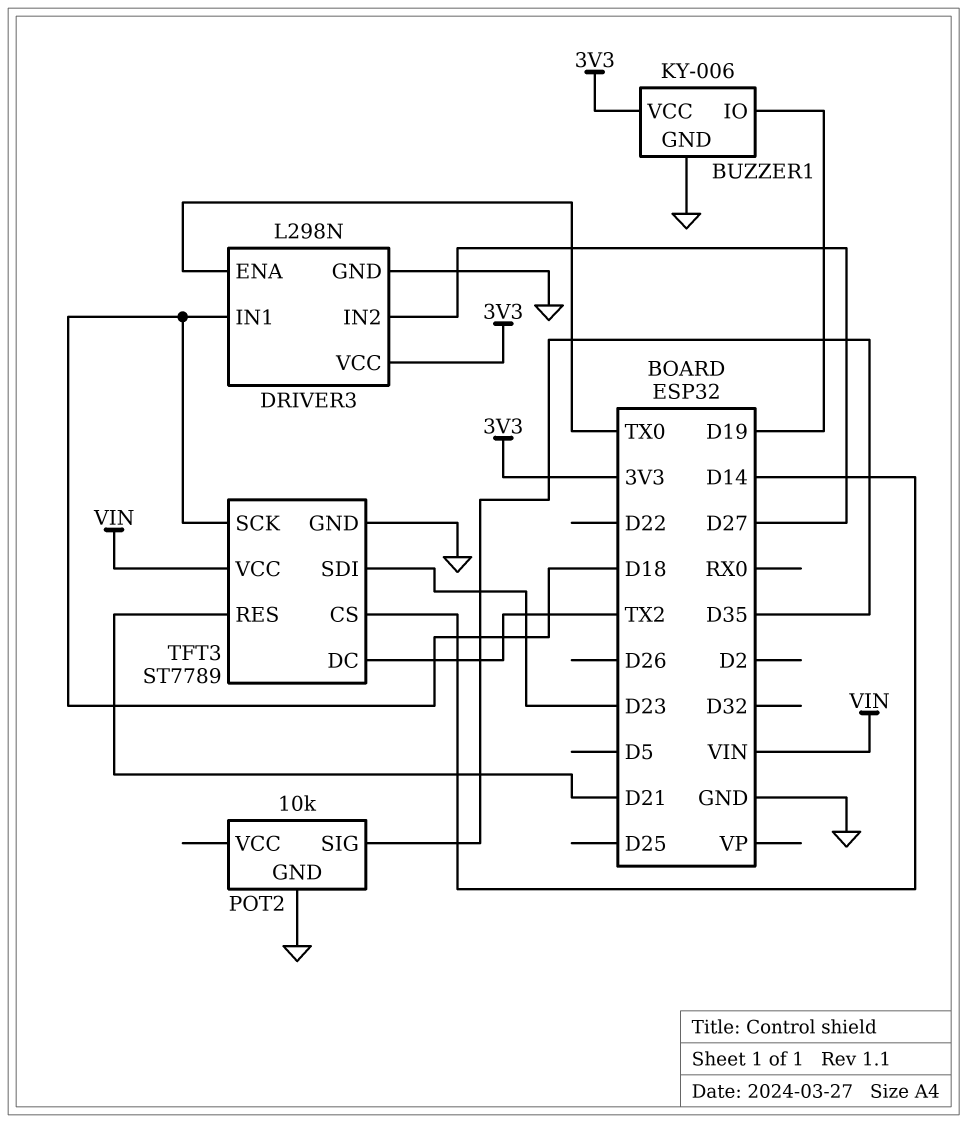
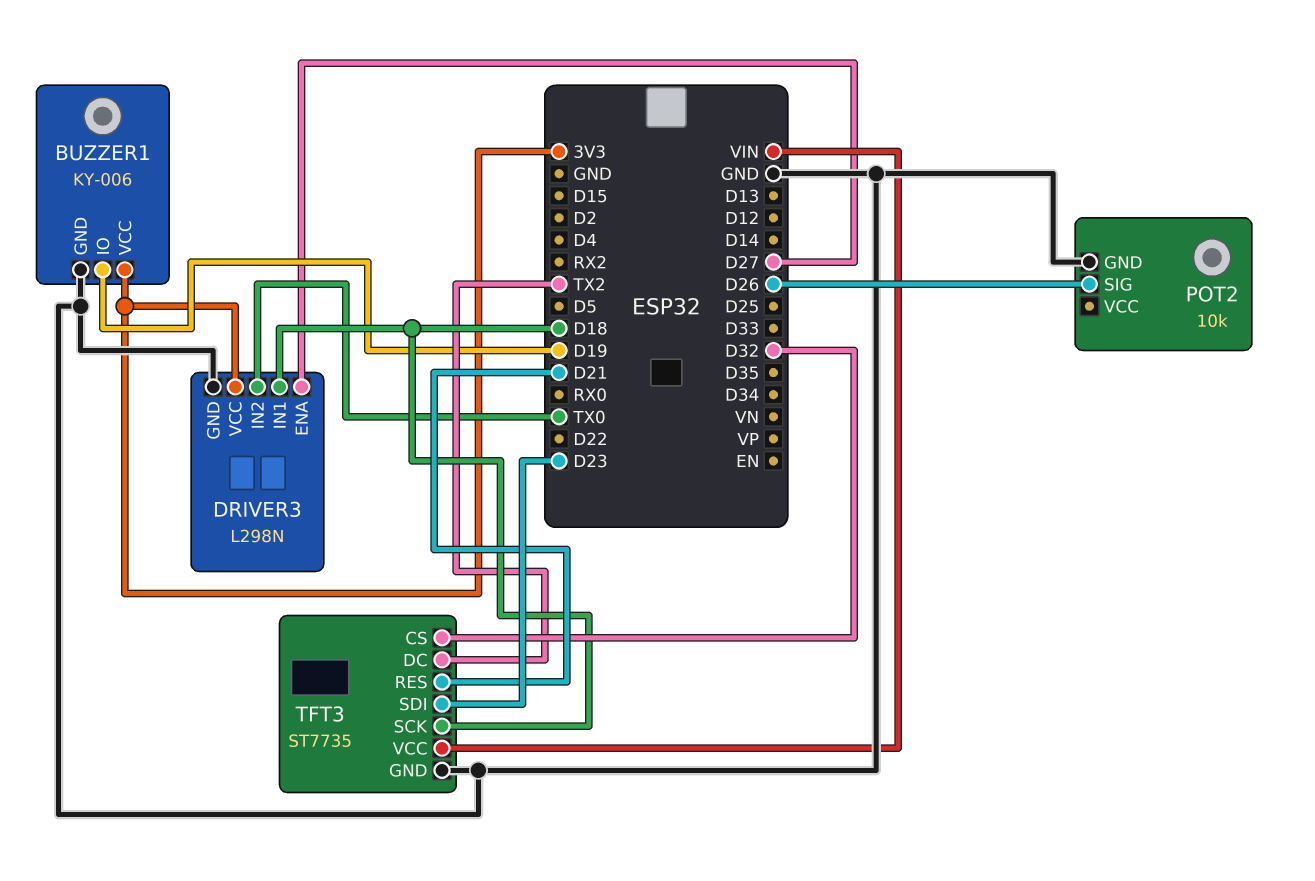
DRIVER3 pin ENA: TX0 -> D27
DRIVER3 pin IN2: D27 -> TX0
POT2 pin SIG: D35 -> D26
TFT3: ST7789 -> ST7735
TFT3 pin CS: D14 -> D32

